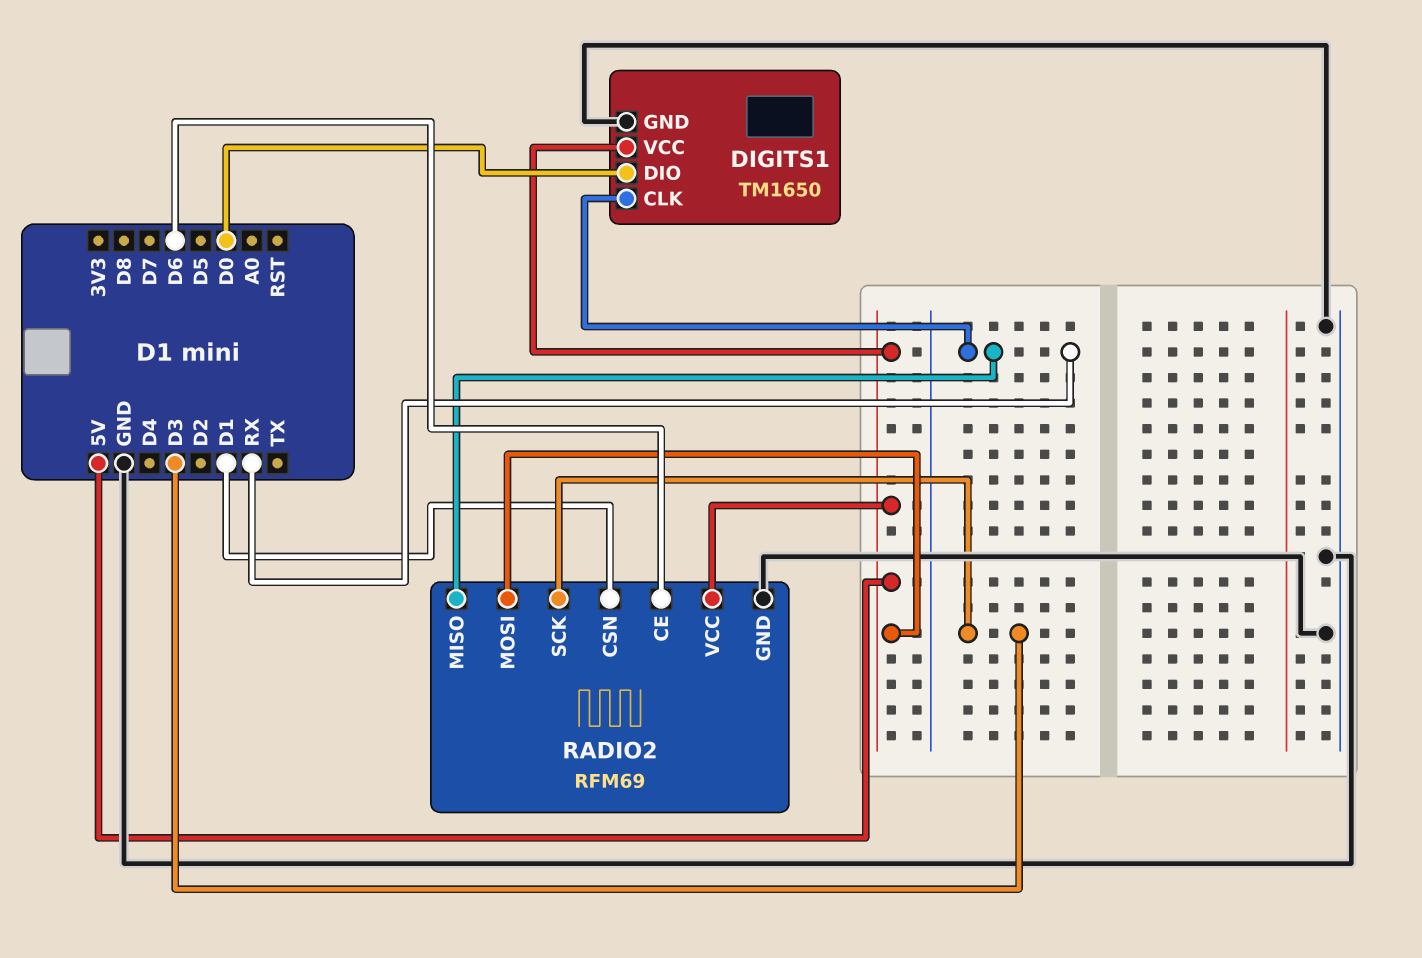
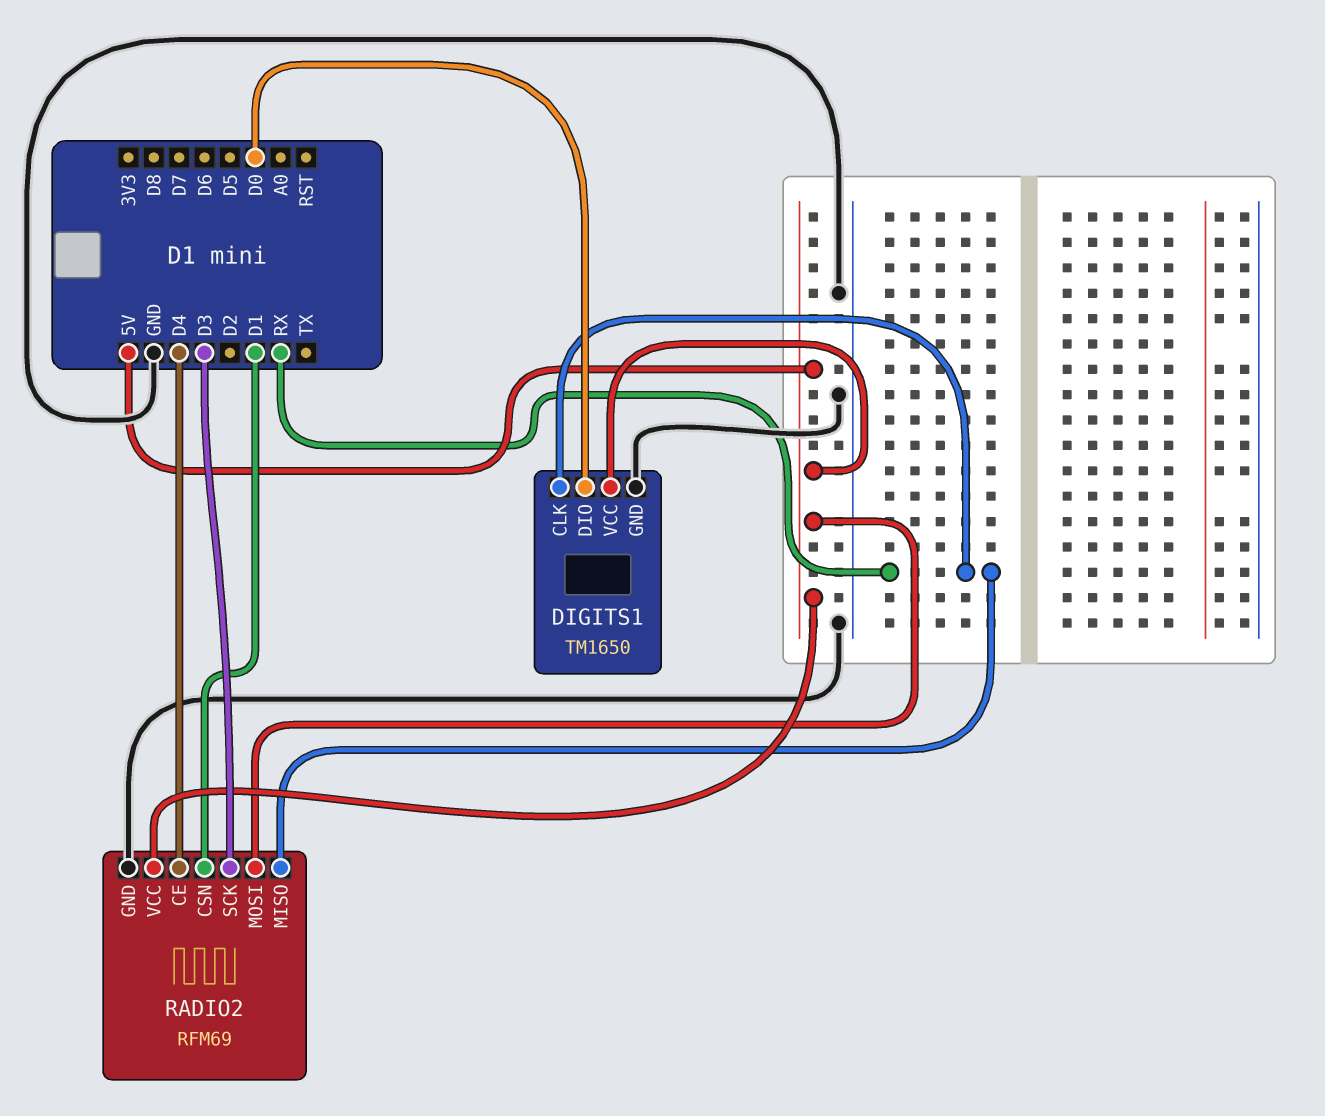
RADIO2 pin CE: D6 -> D4

